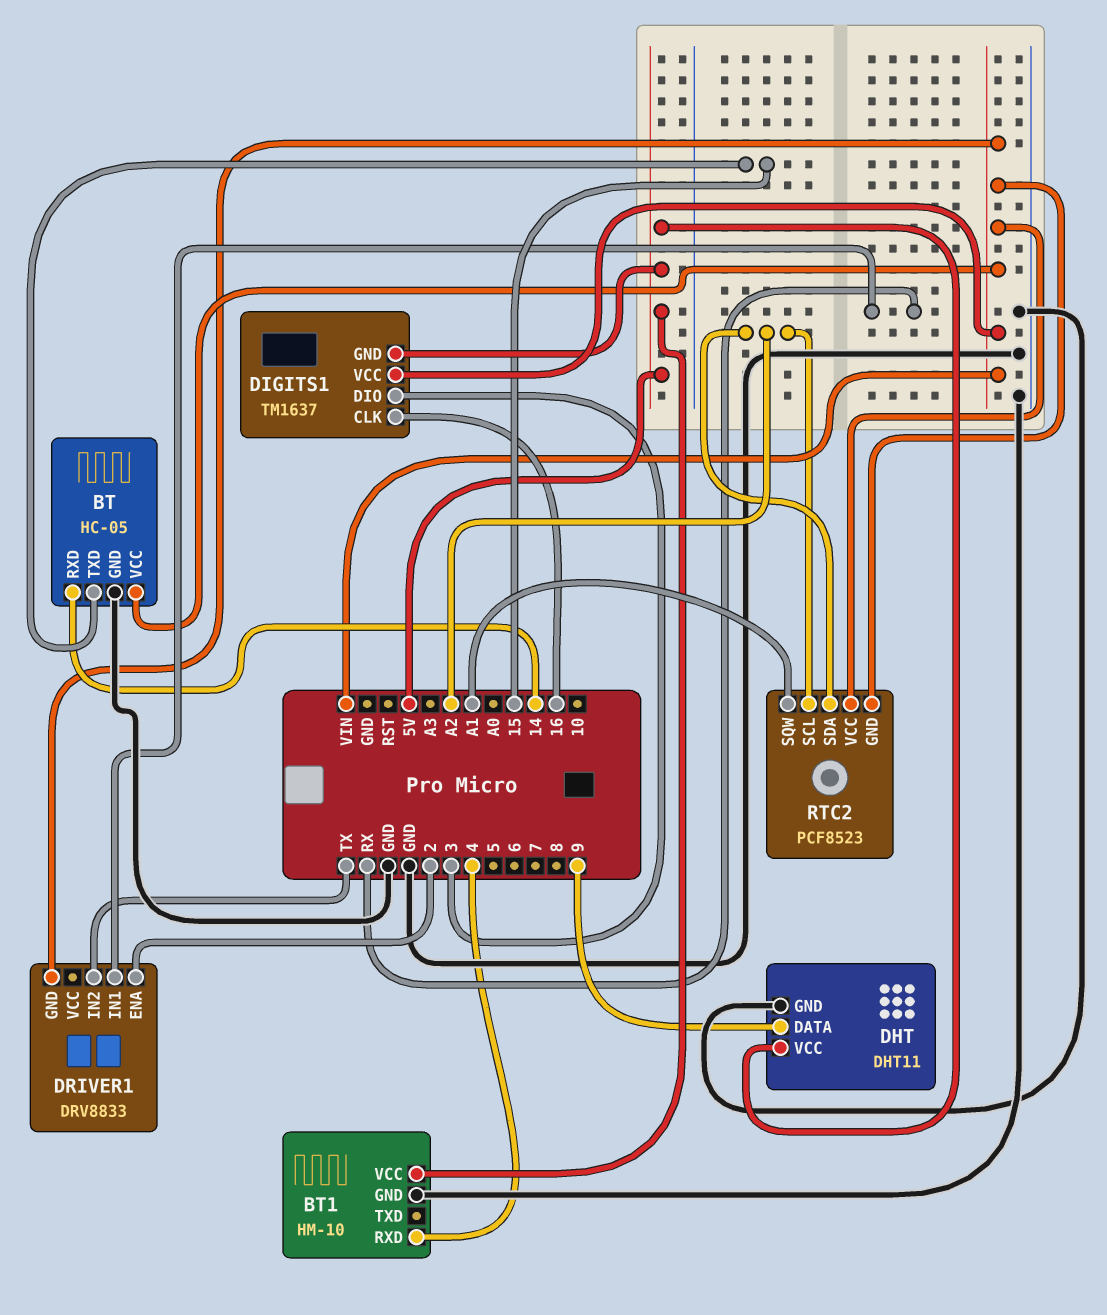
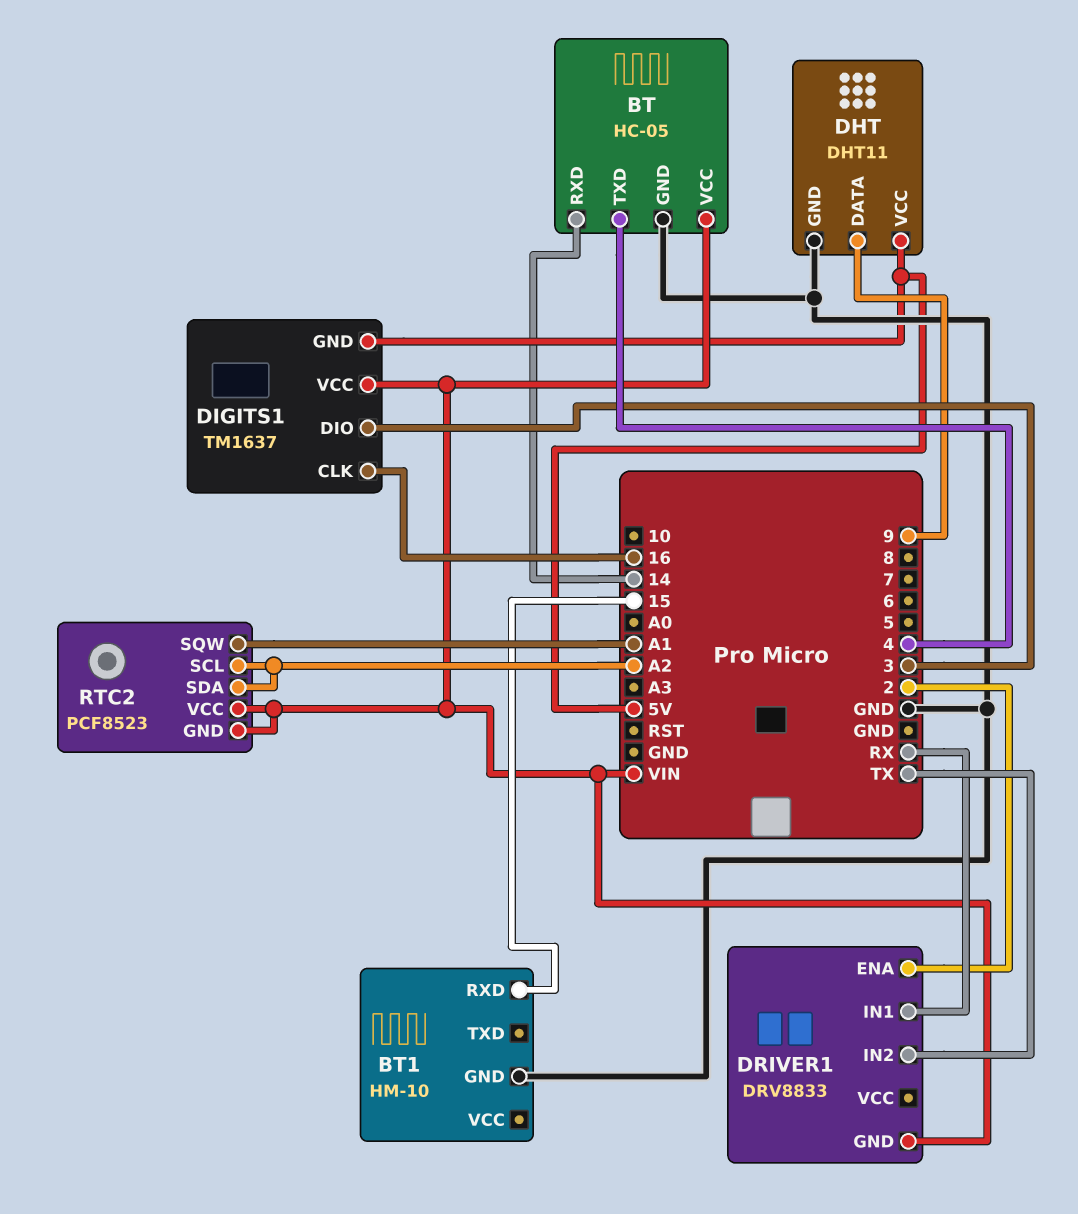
BT pin TXD: 15 -> 4
BT1 pin RXD: 4 -> 15
BT1 pin VCC: 5V -> none

